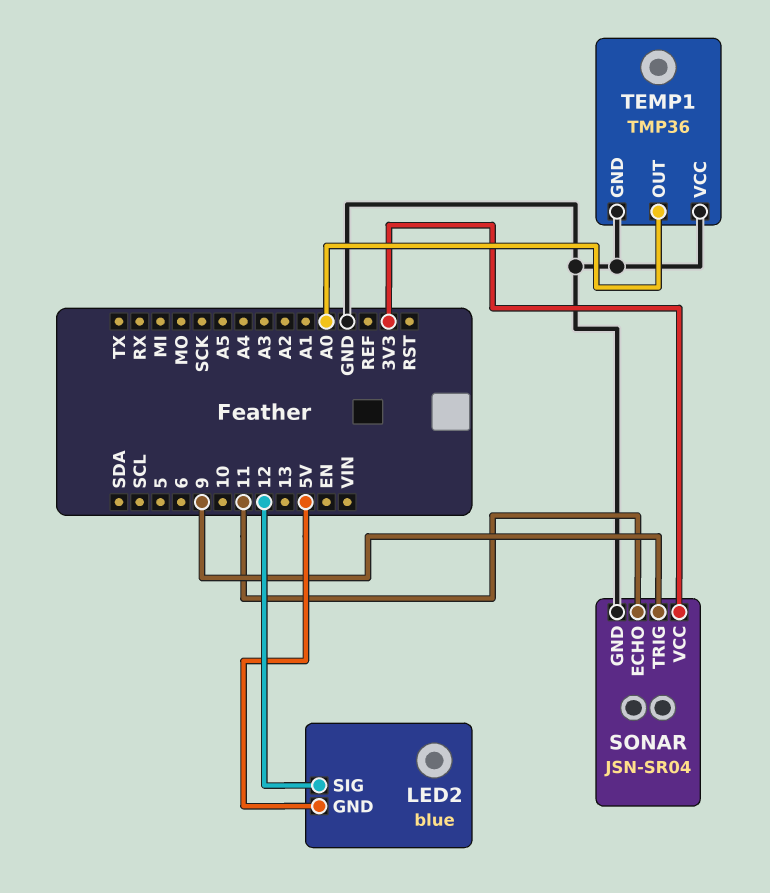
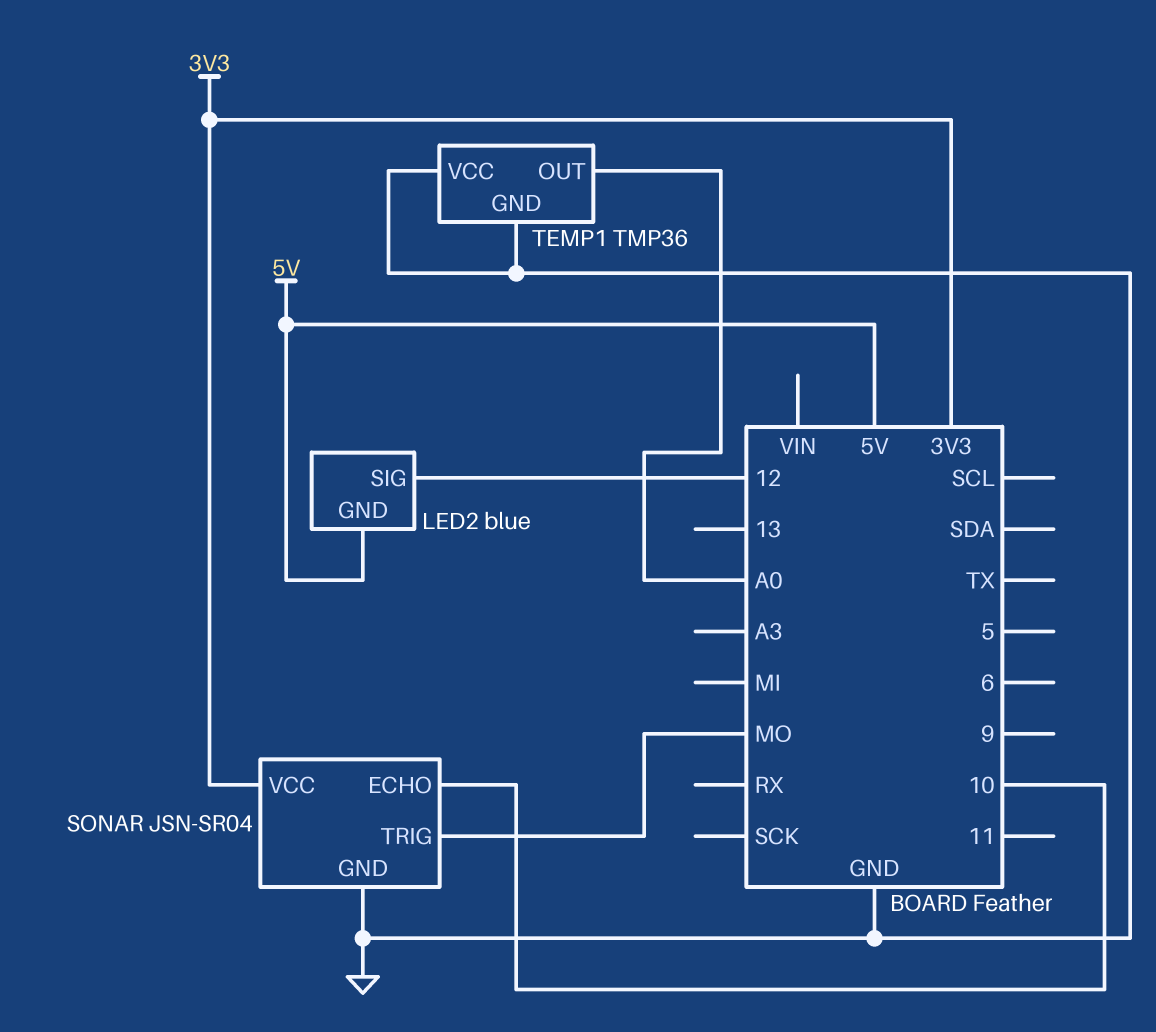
SONAR pin ECHO: 11 -> 10
SONAR pin TRIG: 9 -> MO

